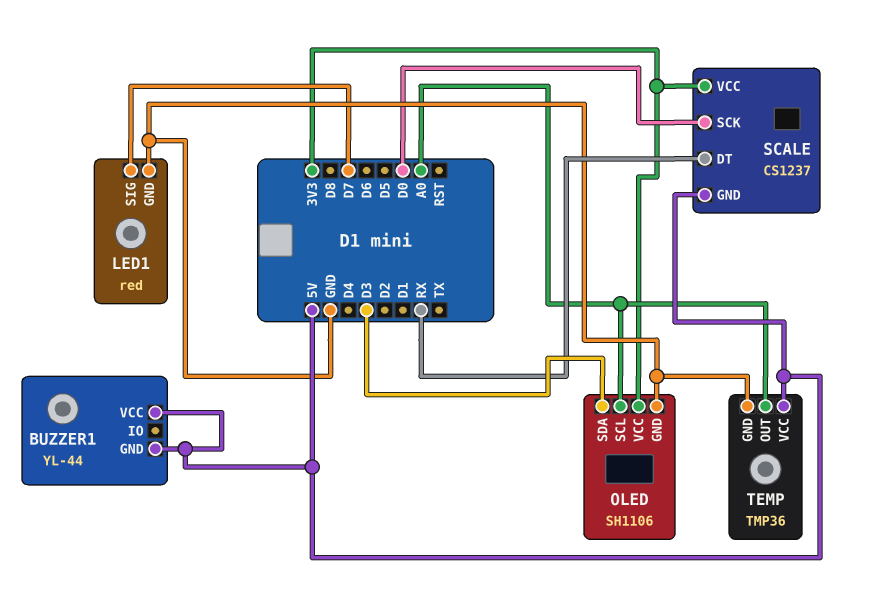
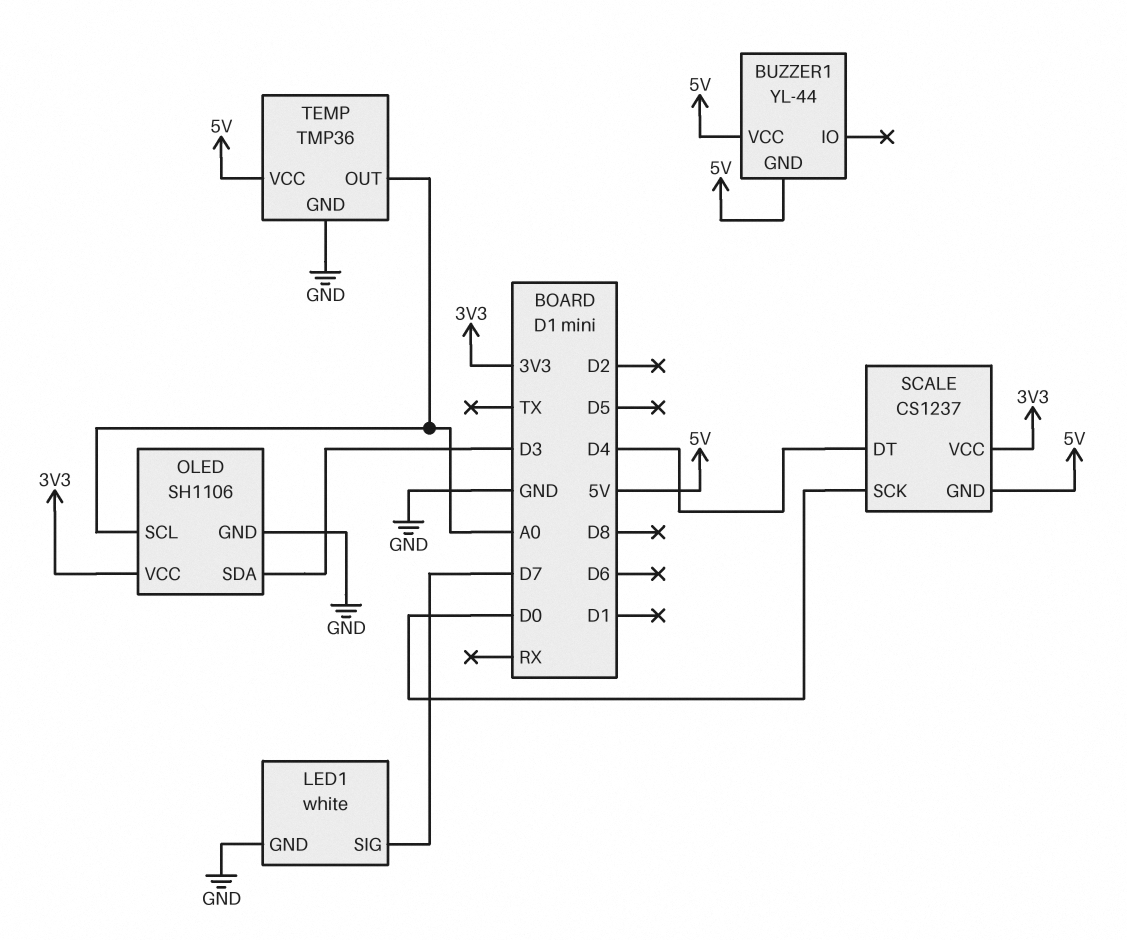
LED1: red -> white
SCALE pin DT: RX -> D4

